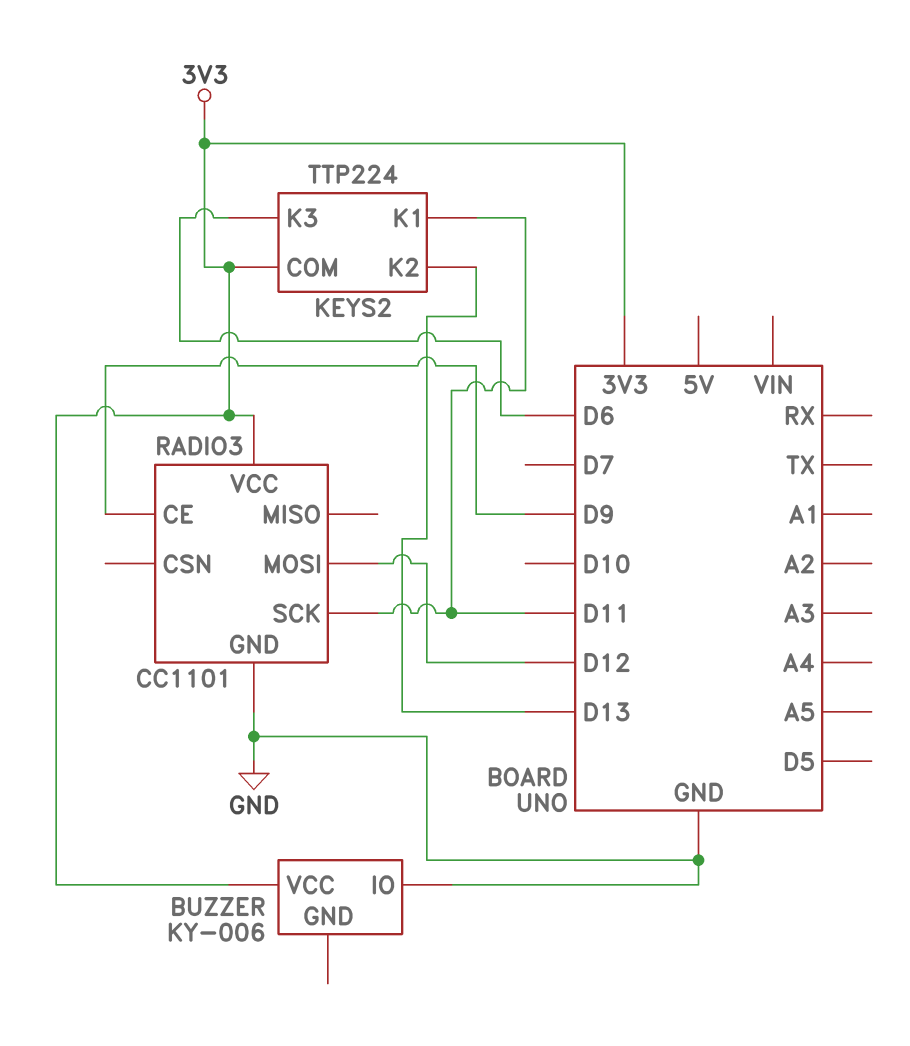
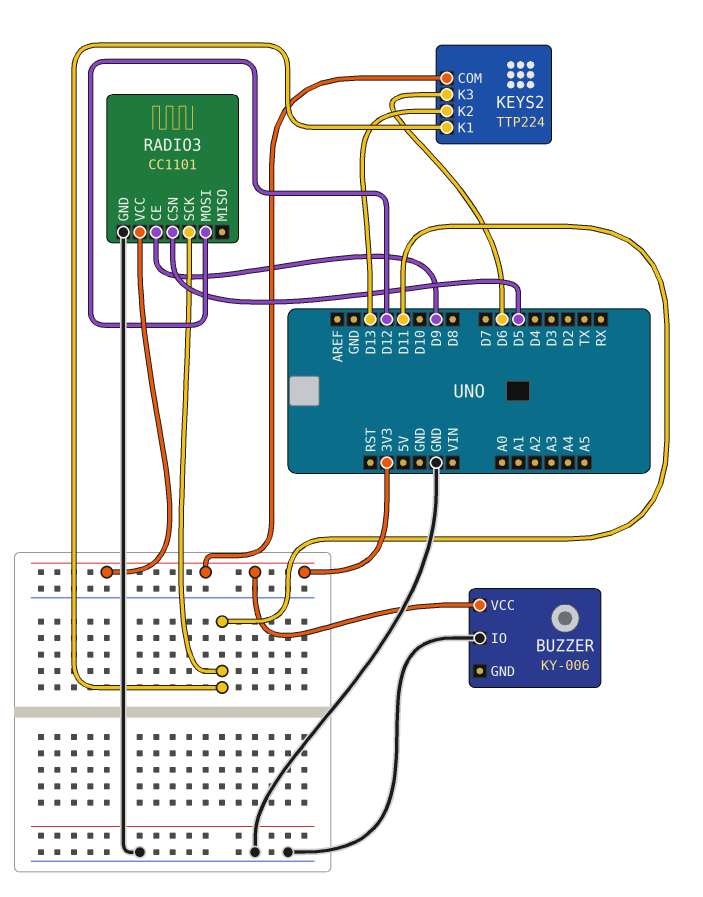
RADIO3 pin CSN: none -> D5

